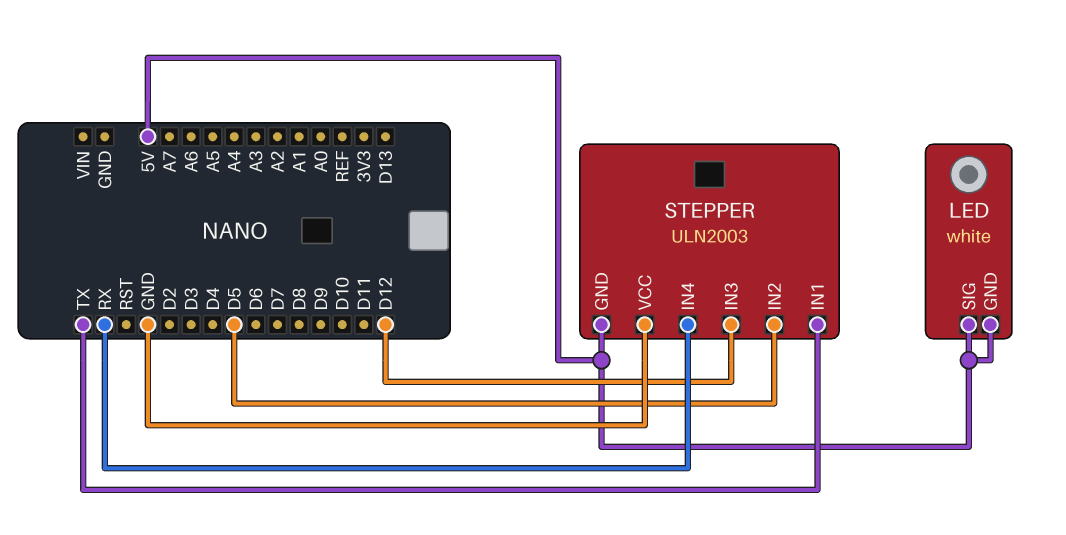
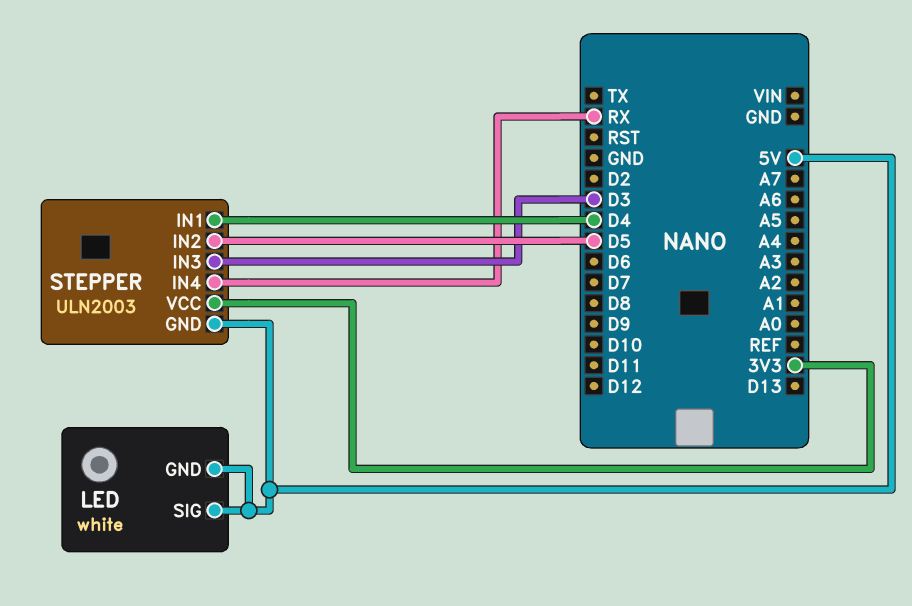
STEPPER pin IN1: TX -> D4
STEPPER pin IN3: D12 -> D3
STEPPER pin VCC: GND -> 3V3

